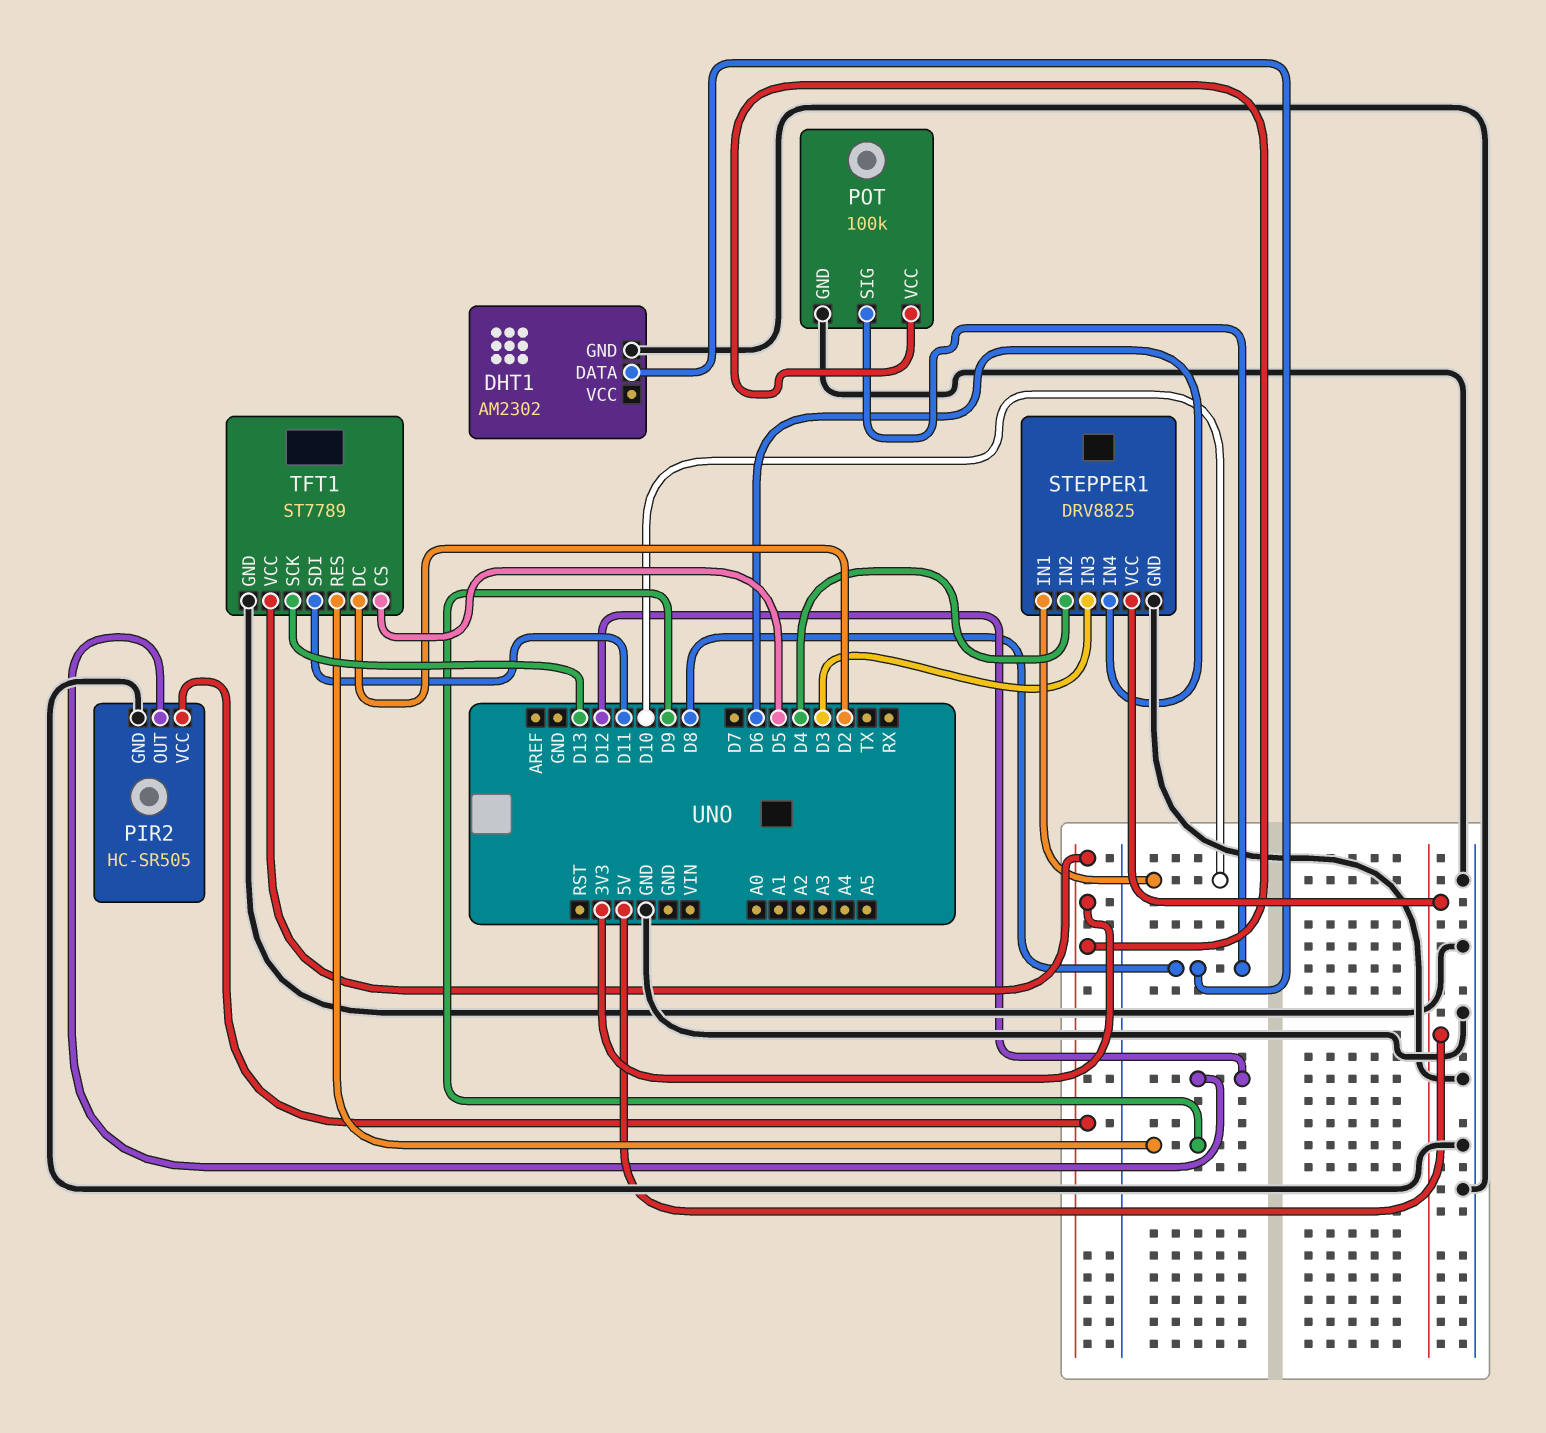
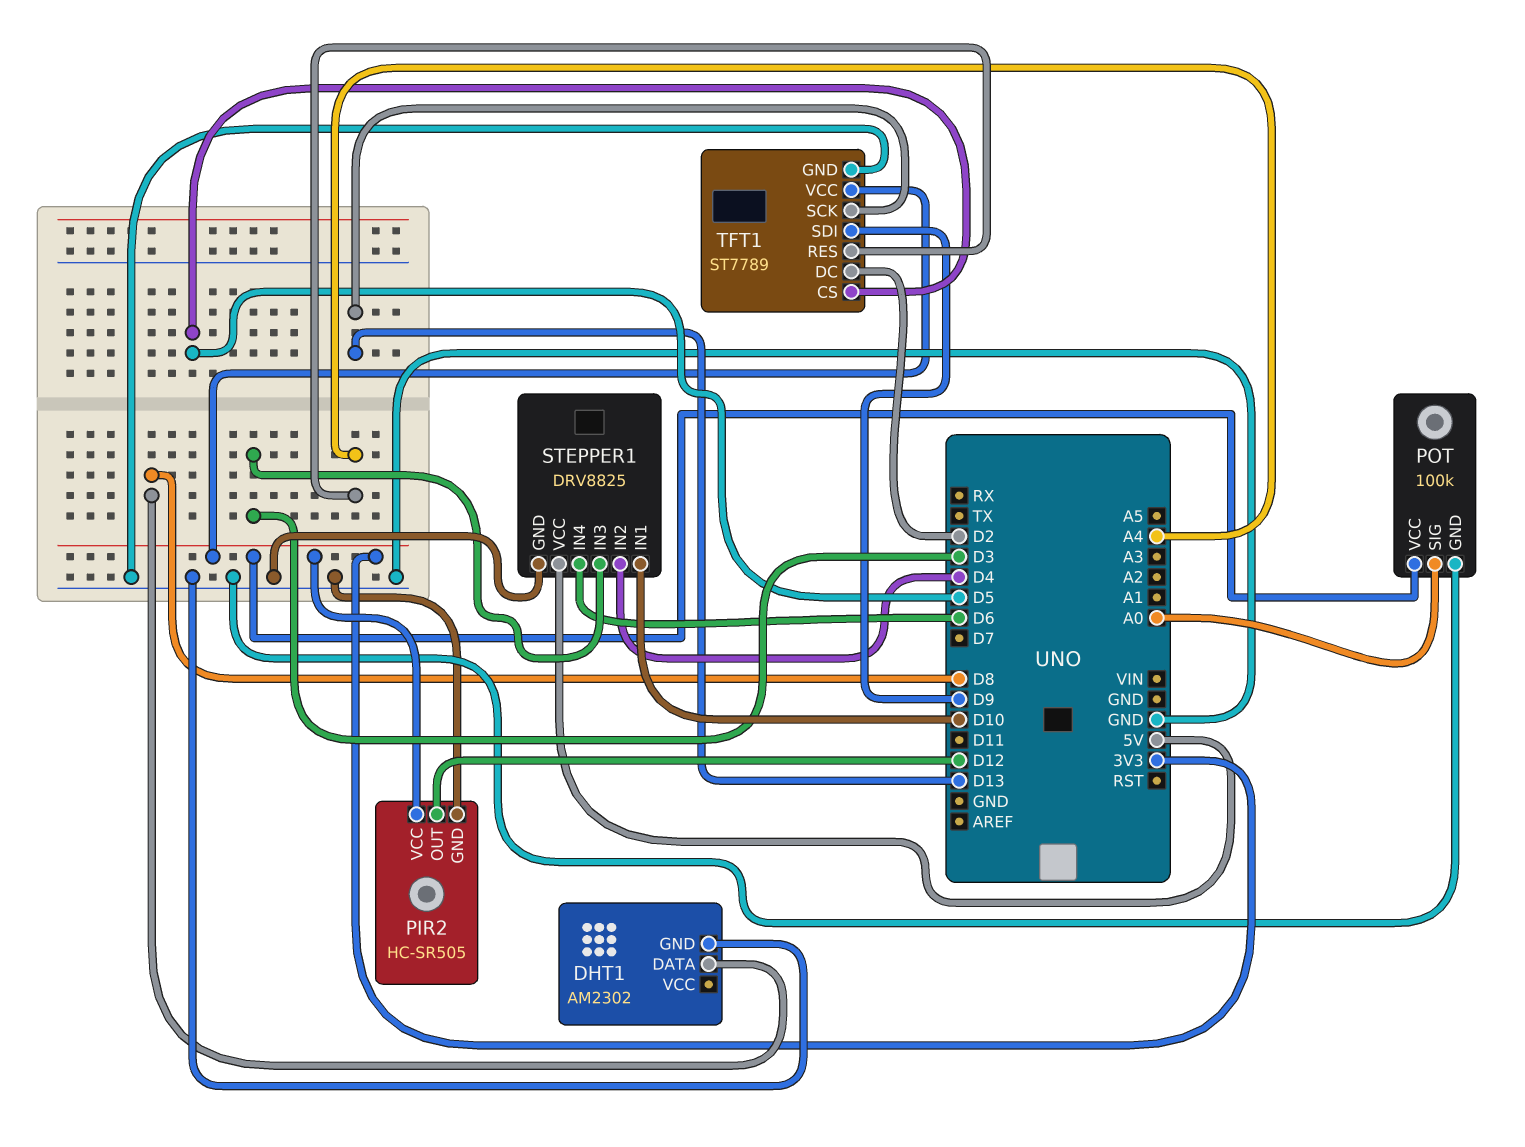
POT pin SIG: D8 -> A0
TFT1 pin RES: D9 -> A4
TFT1 pin SDI: D11 -> D9

